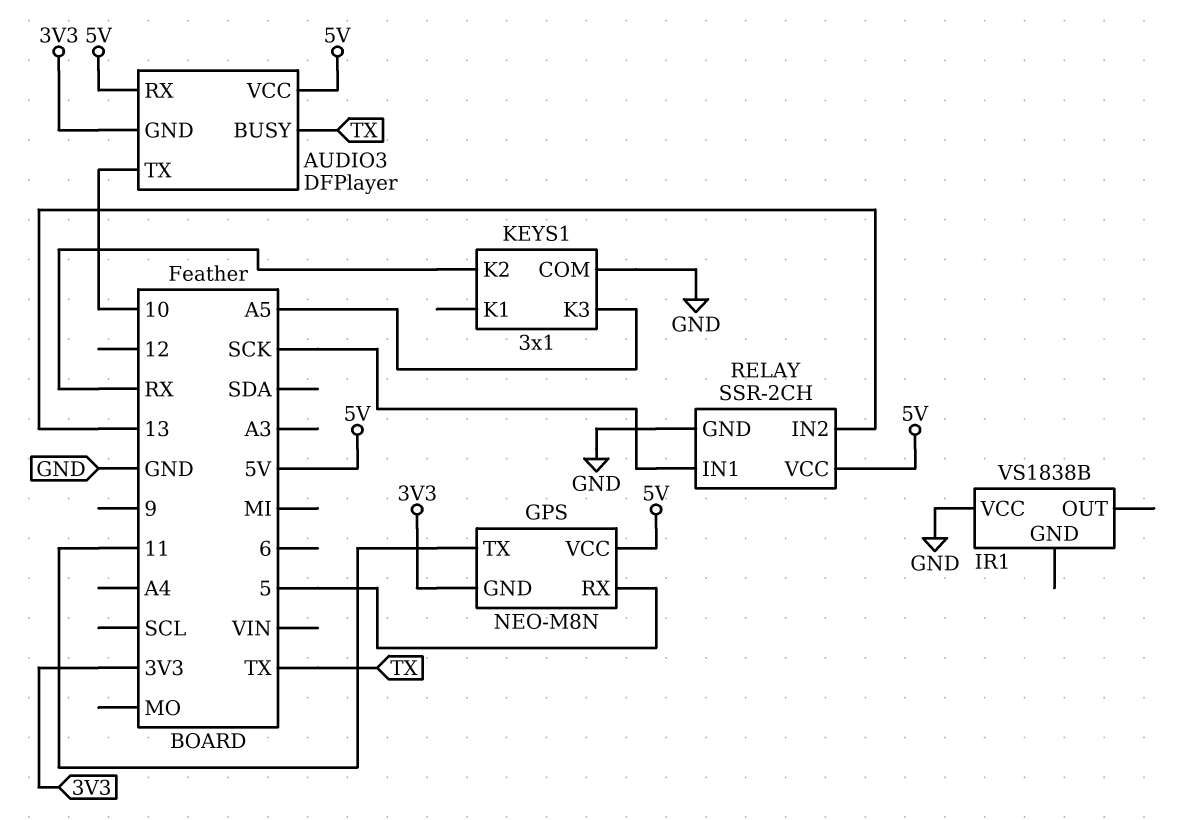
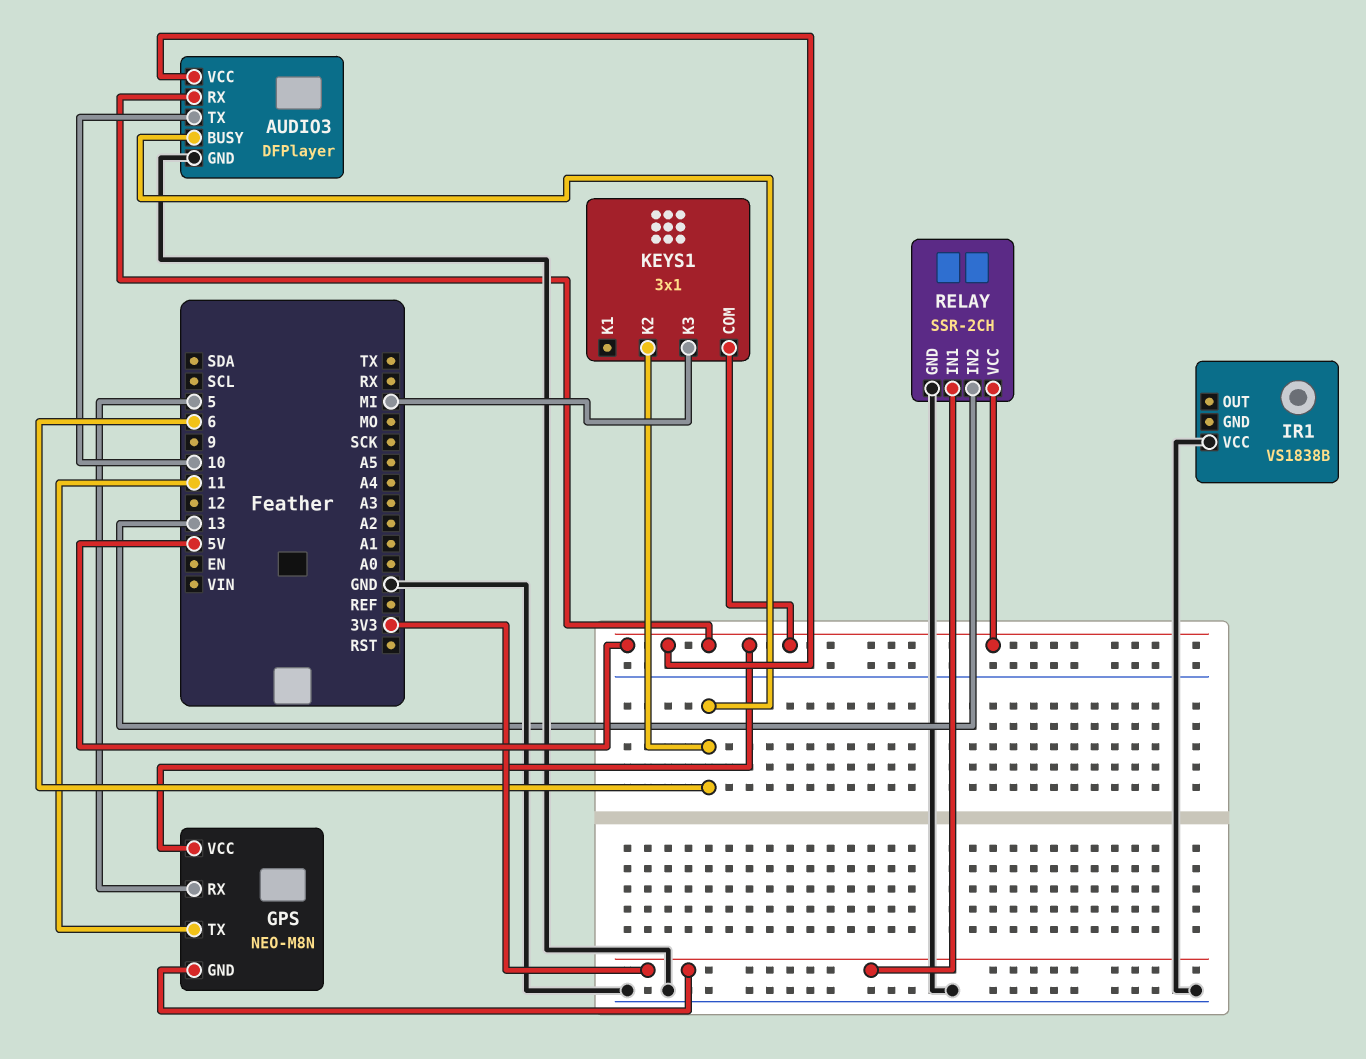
AUDIO3 pin BUSY: TX -> 6
AUDIO3 pin GND: 3V3 -> GND
KEYS1 pin COM: GND -> 5V
KEYS1 pin K2: RX -> 6
KEYS1 pin K3: A5 -> MI
RELAY pin IN1: SCK -> 3V3

